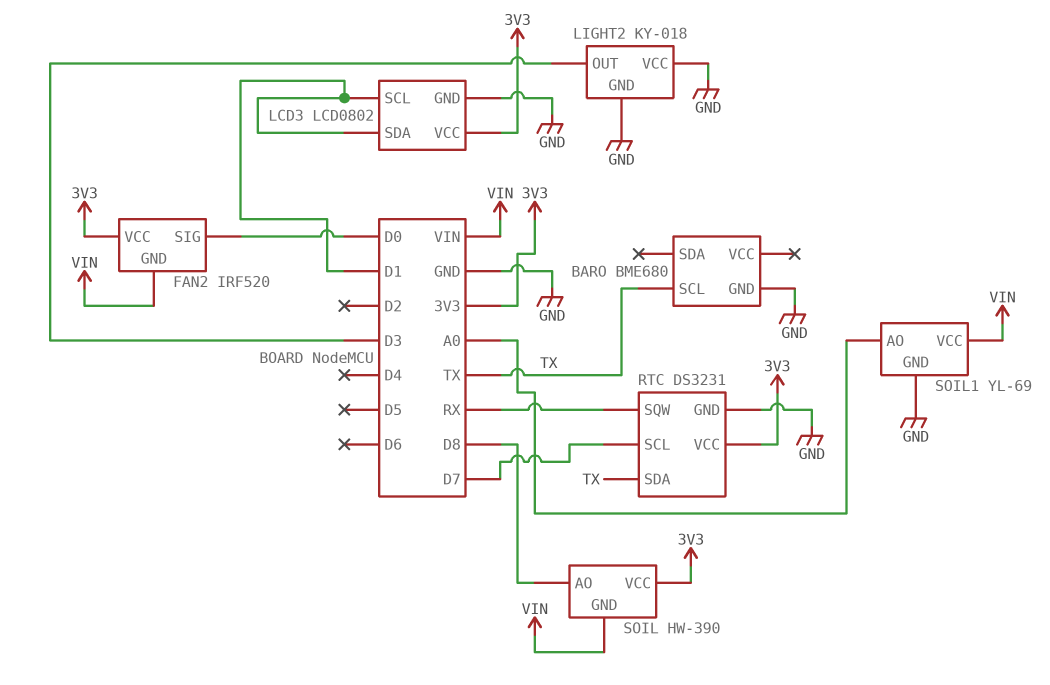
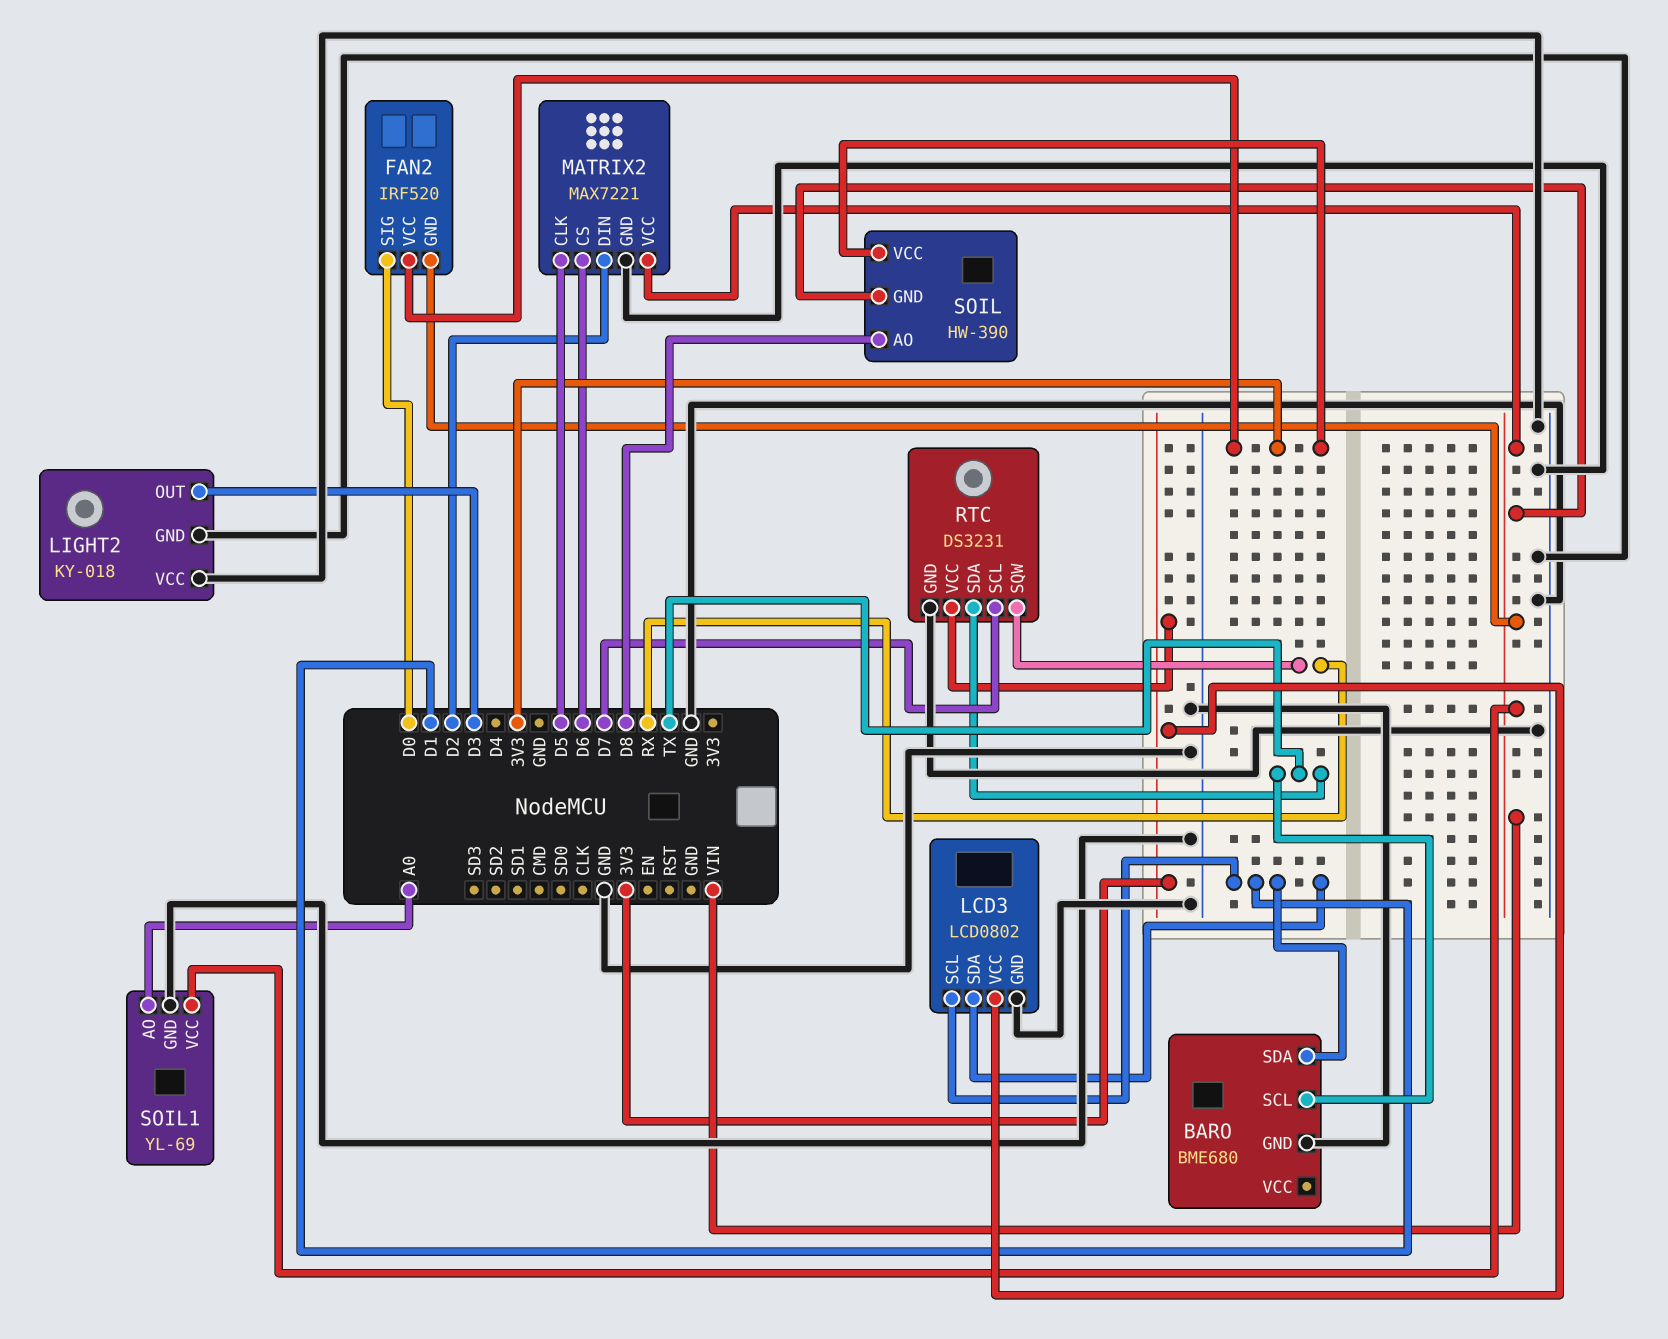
BARO pin SDA: none -> D1
MATRIX2: none -> MAX7221
MATRIX2 pin CLK: none -> D5
MATRIX2 pin CS: none -> D6
MATRIX2 pin DIN: none -> D2
MATRIX2 pin GND: none -> GND
MATRIX2 pin VCC: none -> VIN

